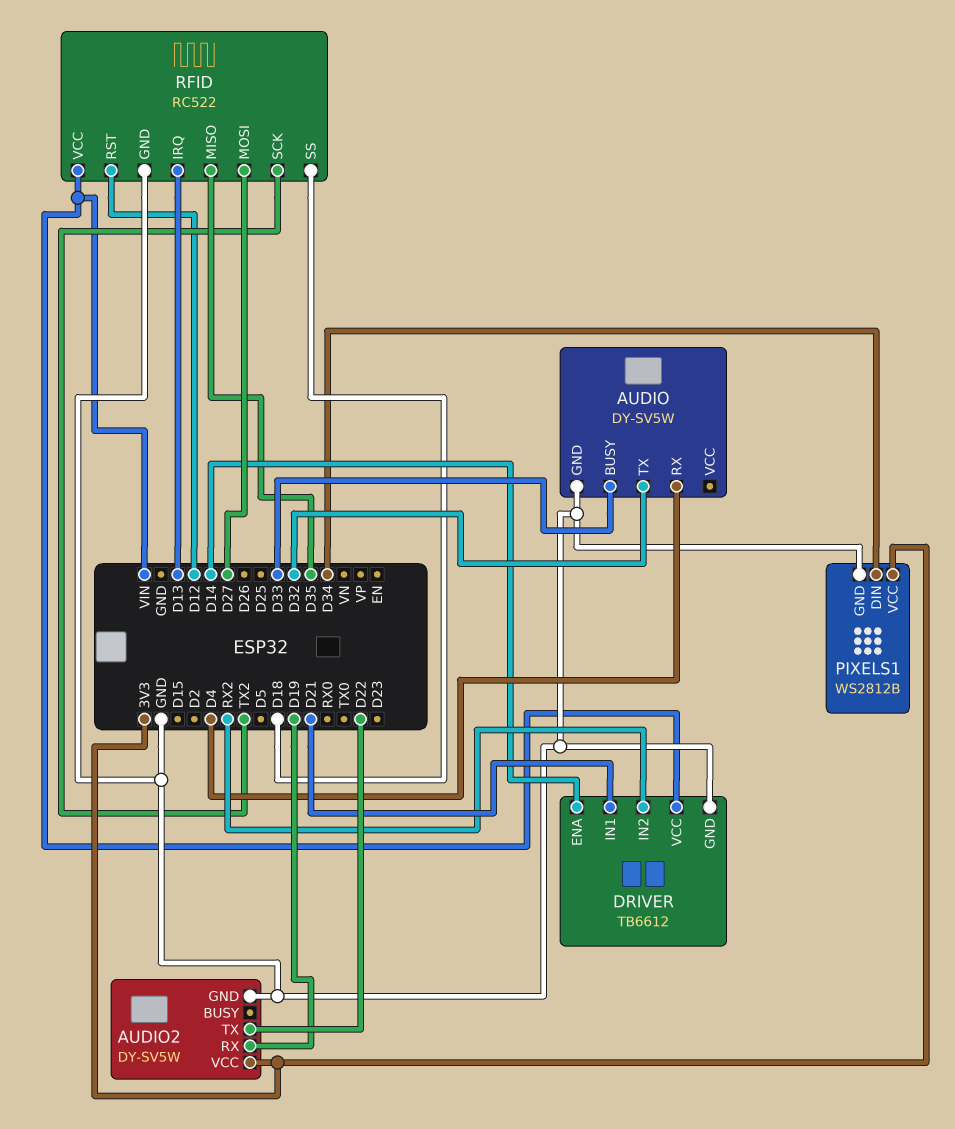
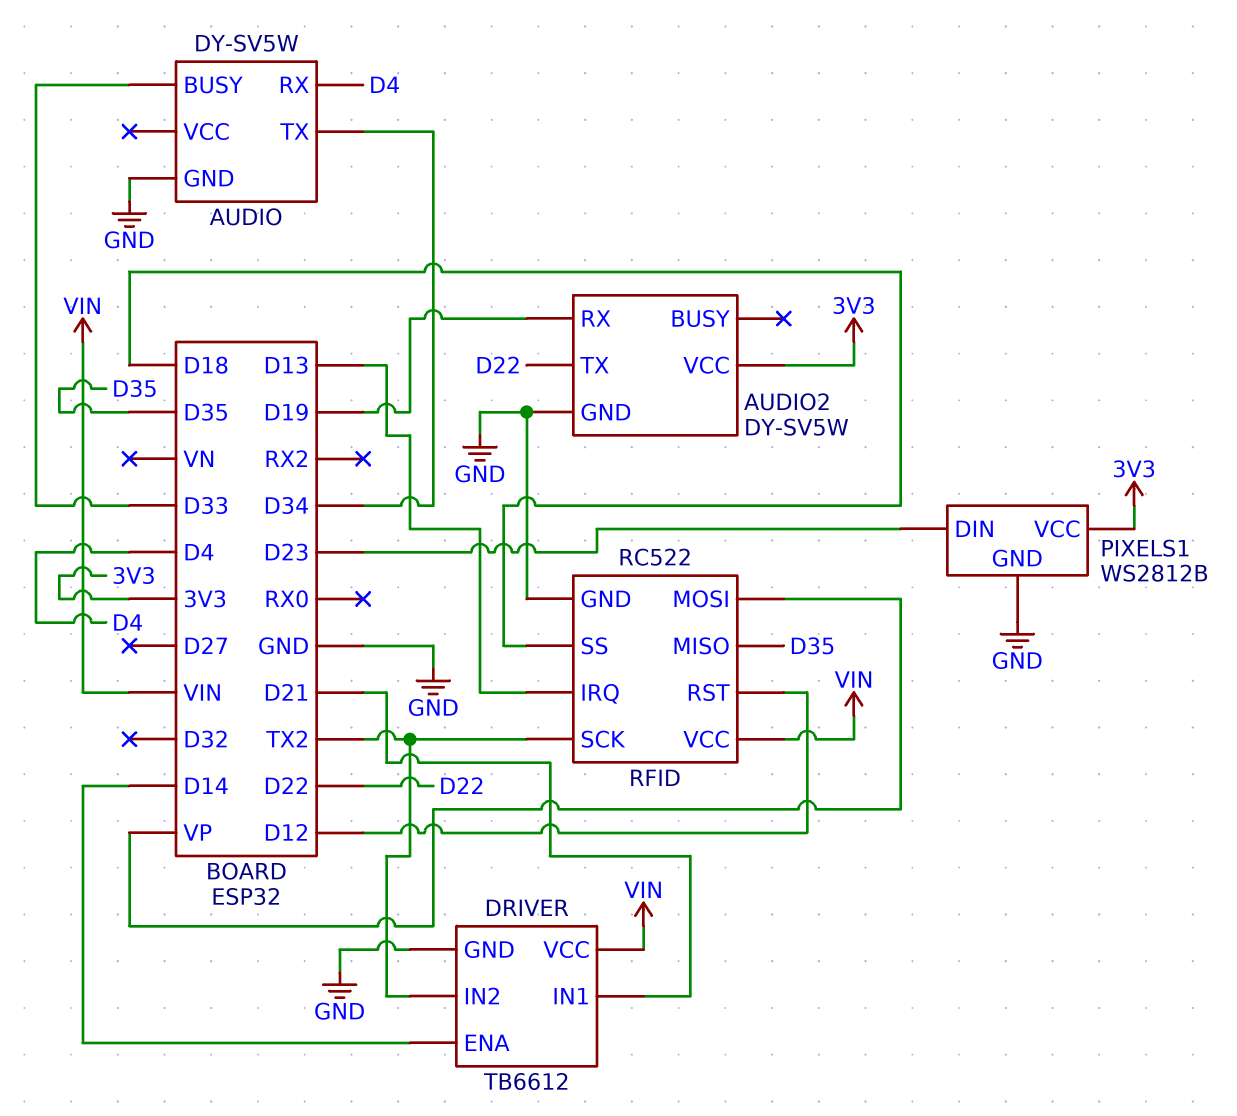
AUDIO pin TX: D32 -> D34
DRIVER pin IN2: RX2 -> TX2
PIXELS1 pin DIN: D34 -> D23
RFID pin MOSI: D27 -> VP

